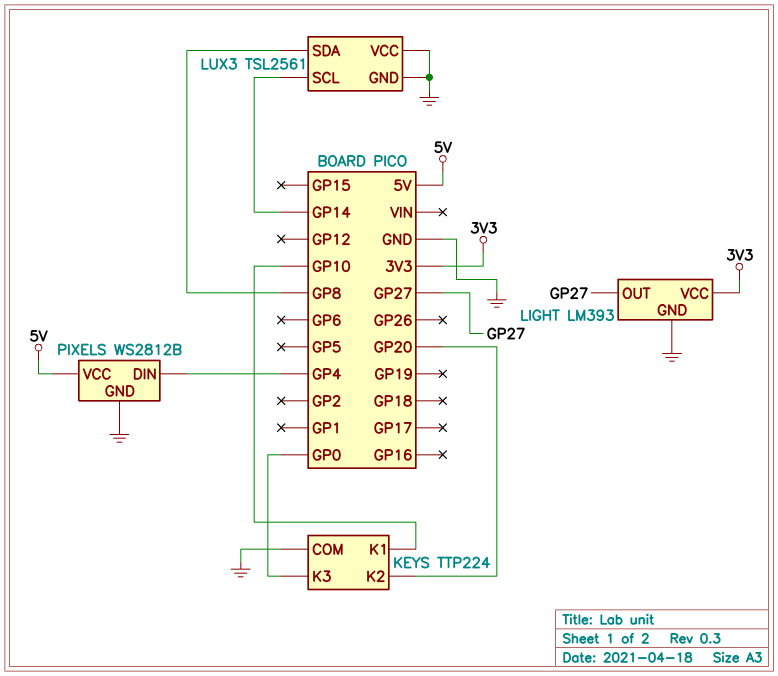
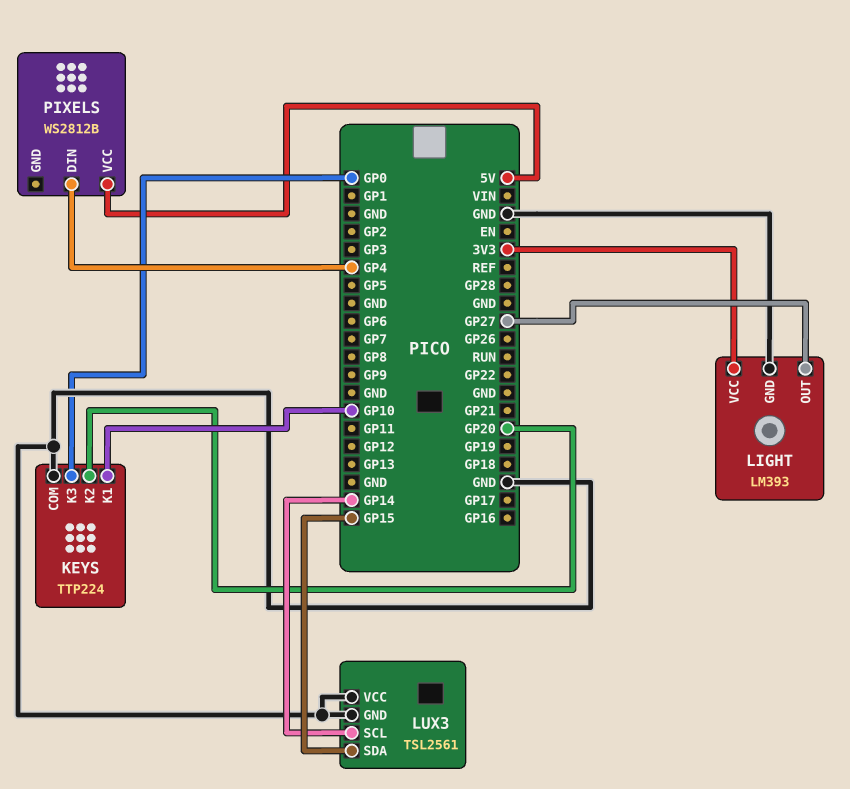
LUX3 pin SDA: GP8 -> GP15
PIXELS pin GND: GND -> none

